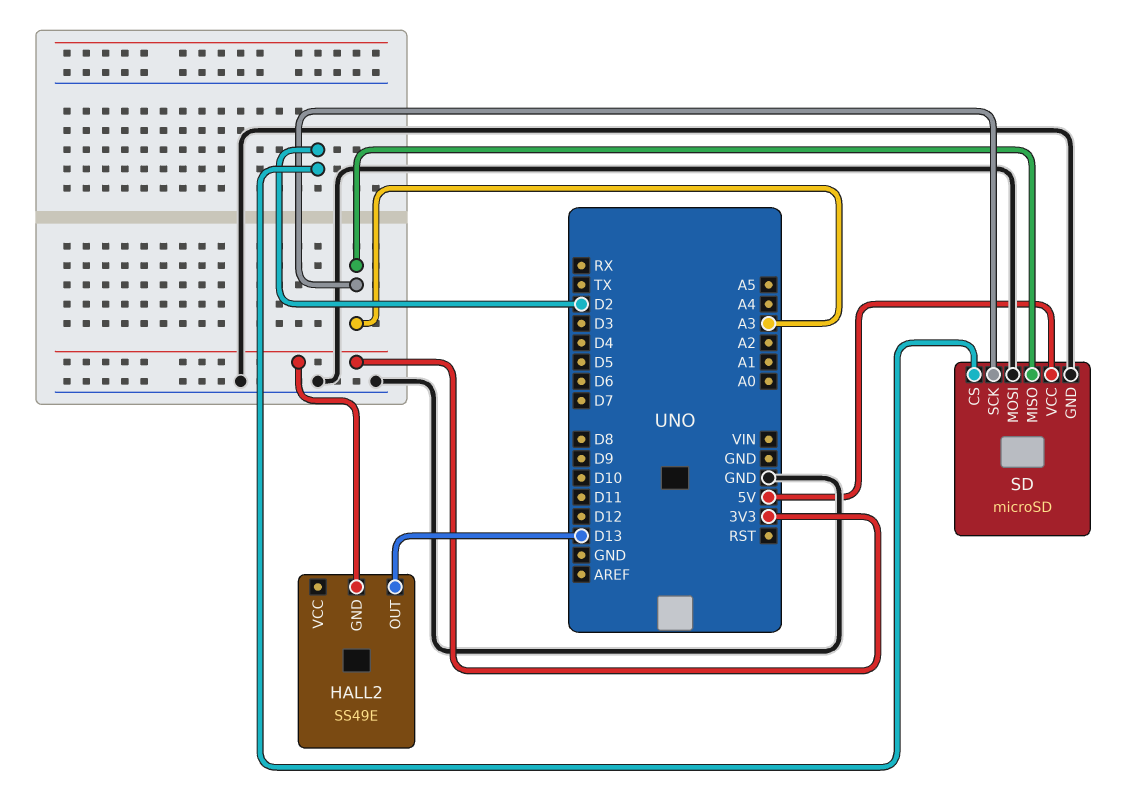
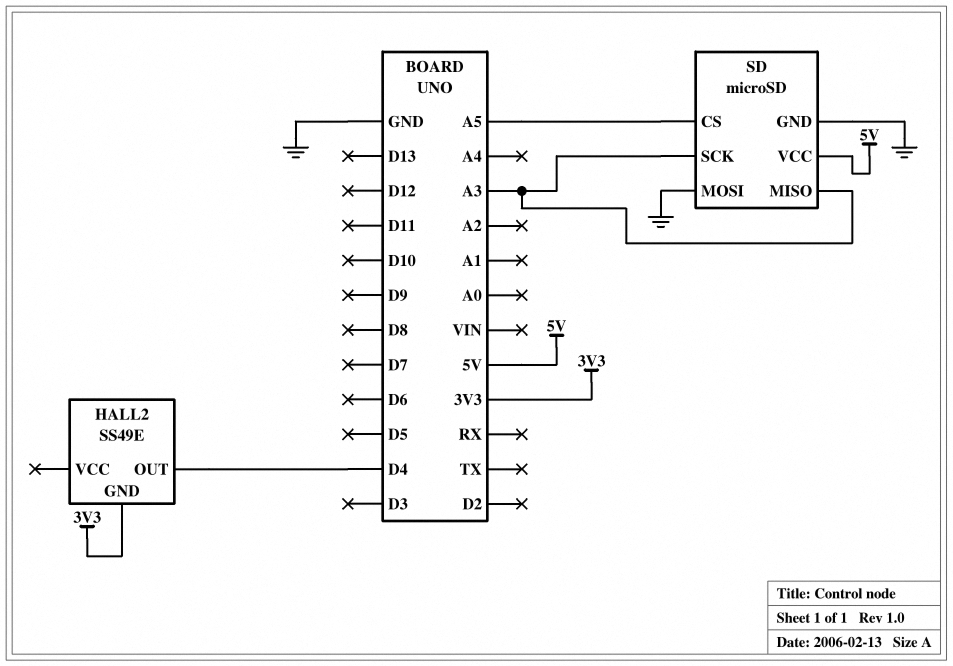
HALL2 pin OUT: D13 -> D4
SD pin CS: D2 -> A5

